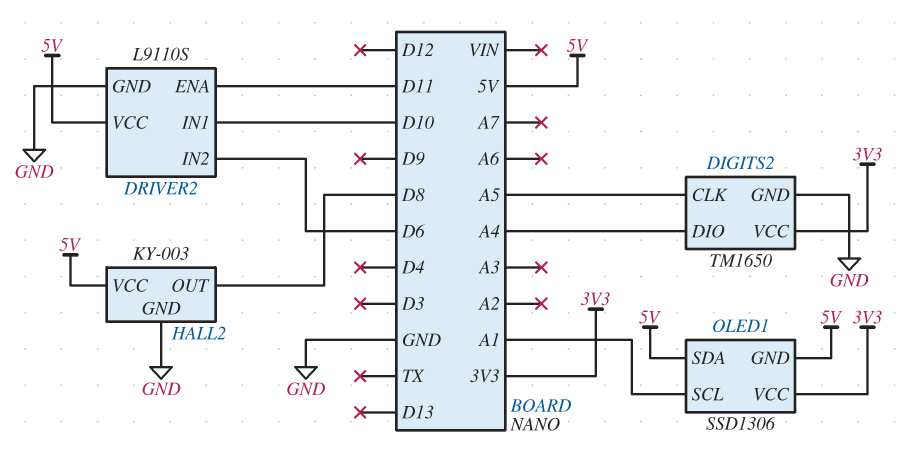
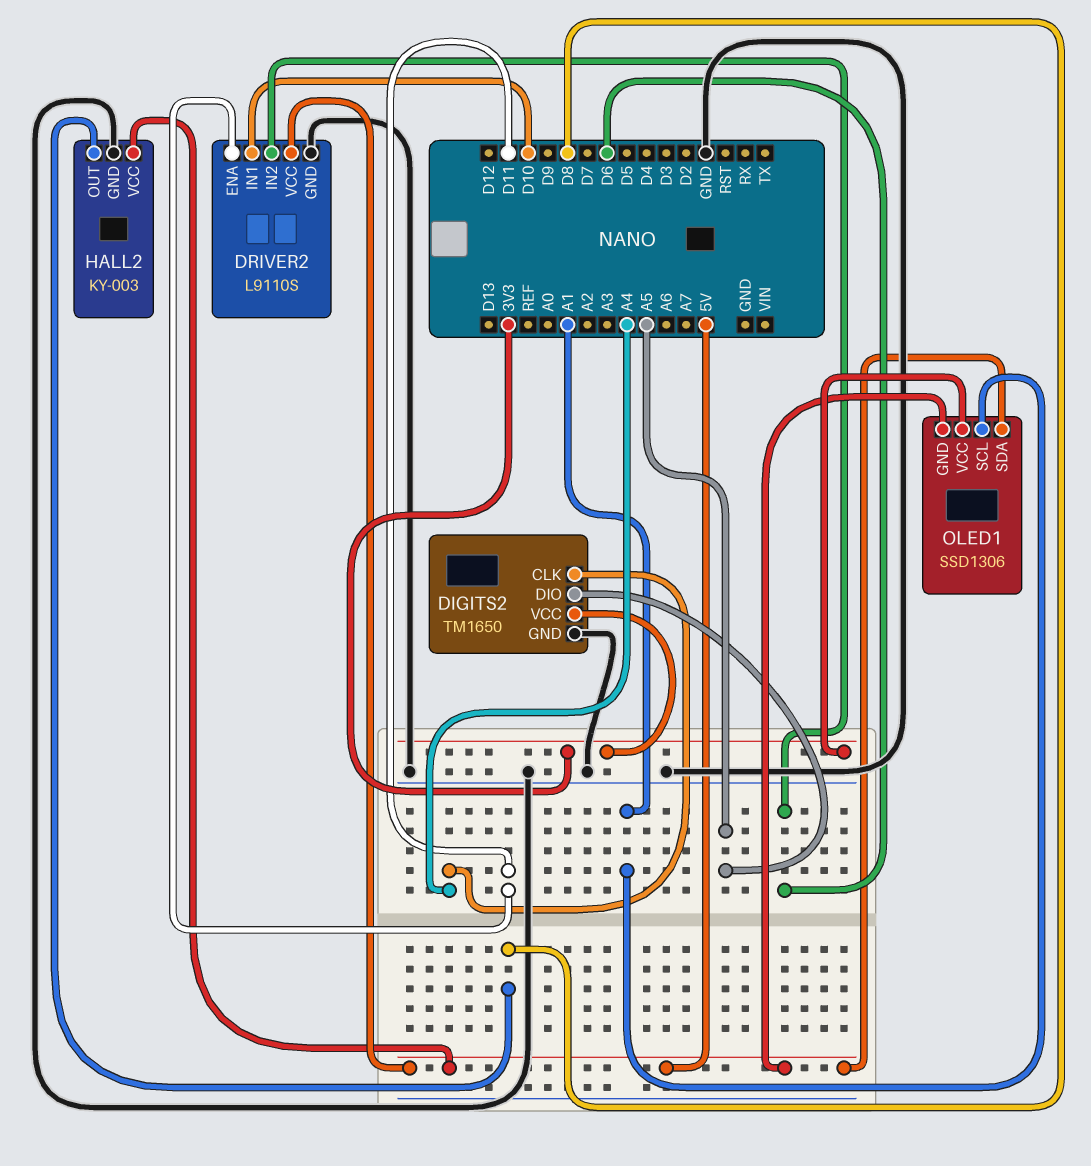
DIGITS2 pin CLK: A5 -> A4
DIGITS2 pin DIO: A4 -> A5

